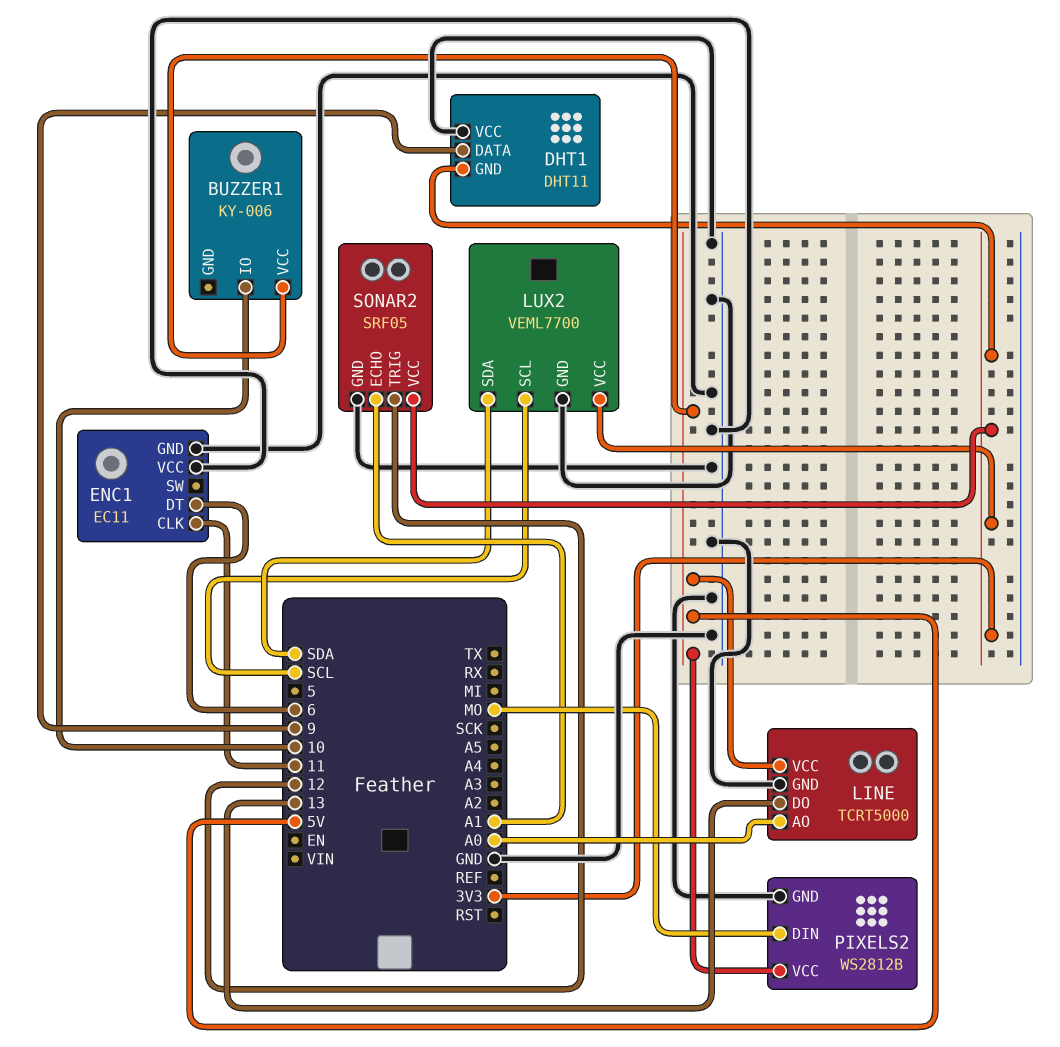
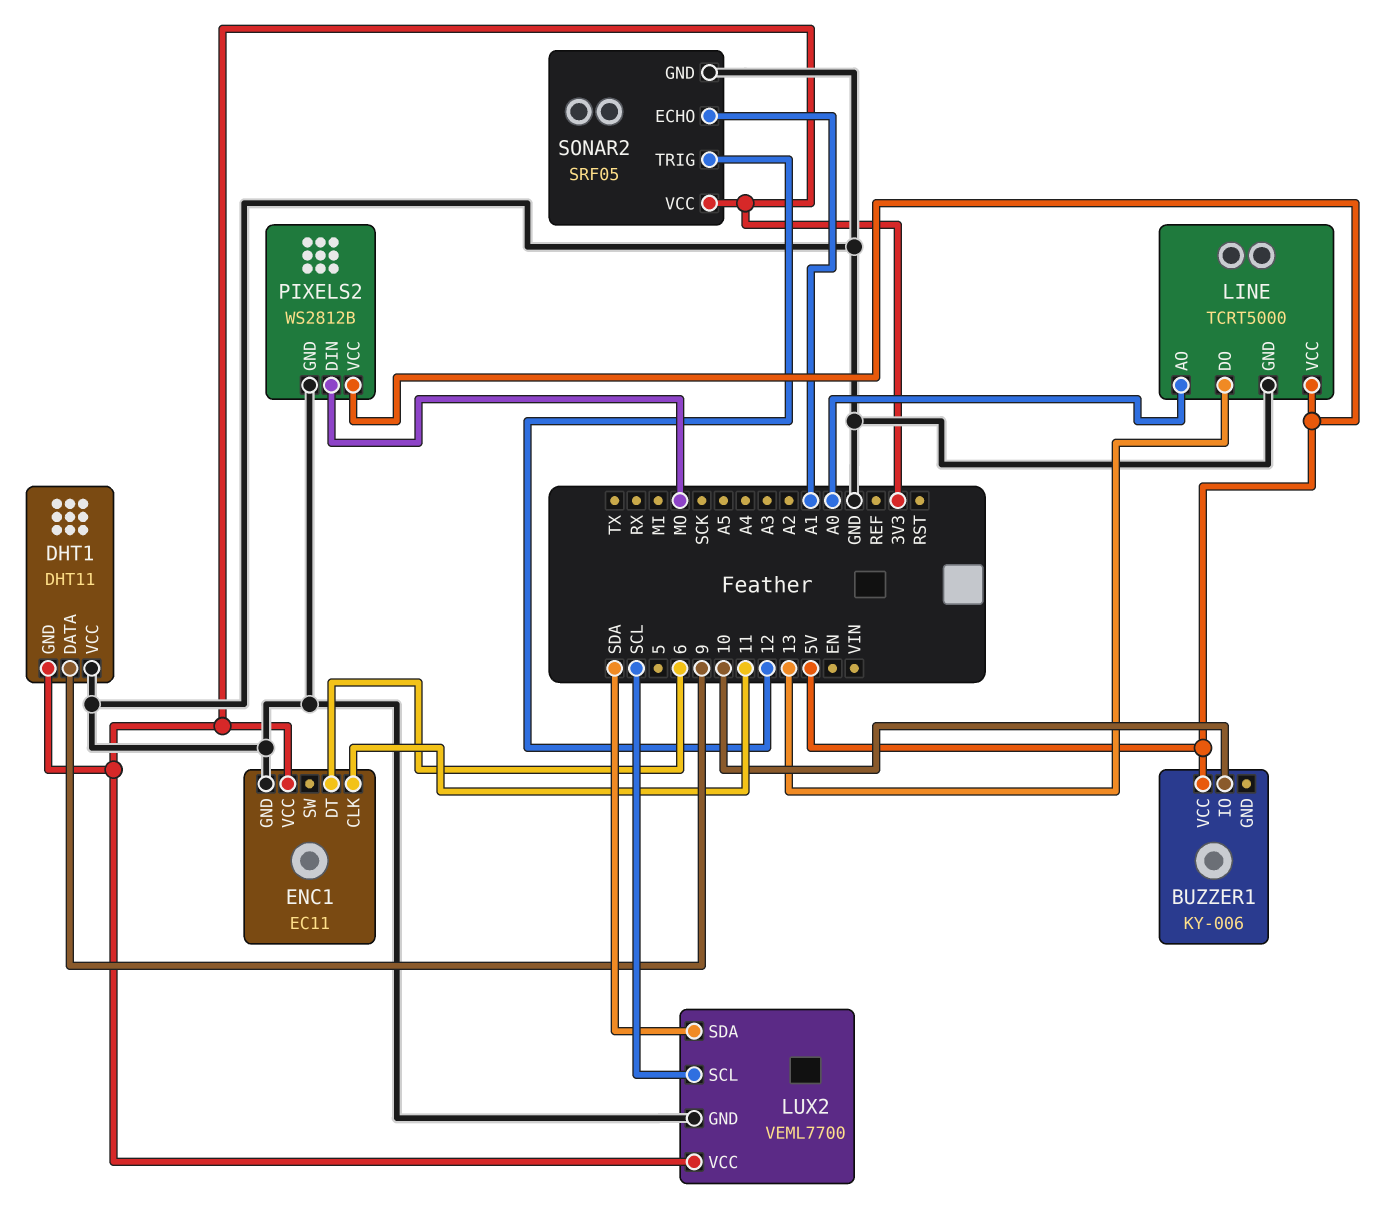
ENC1 pin VCC: GND -> 3V3

